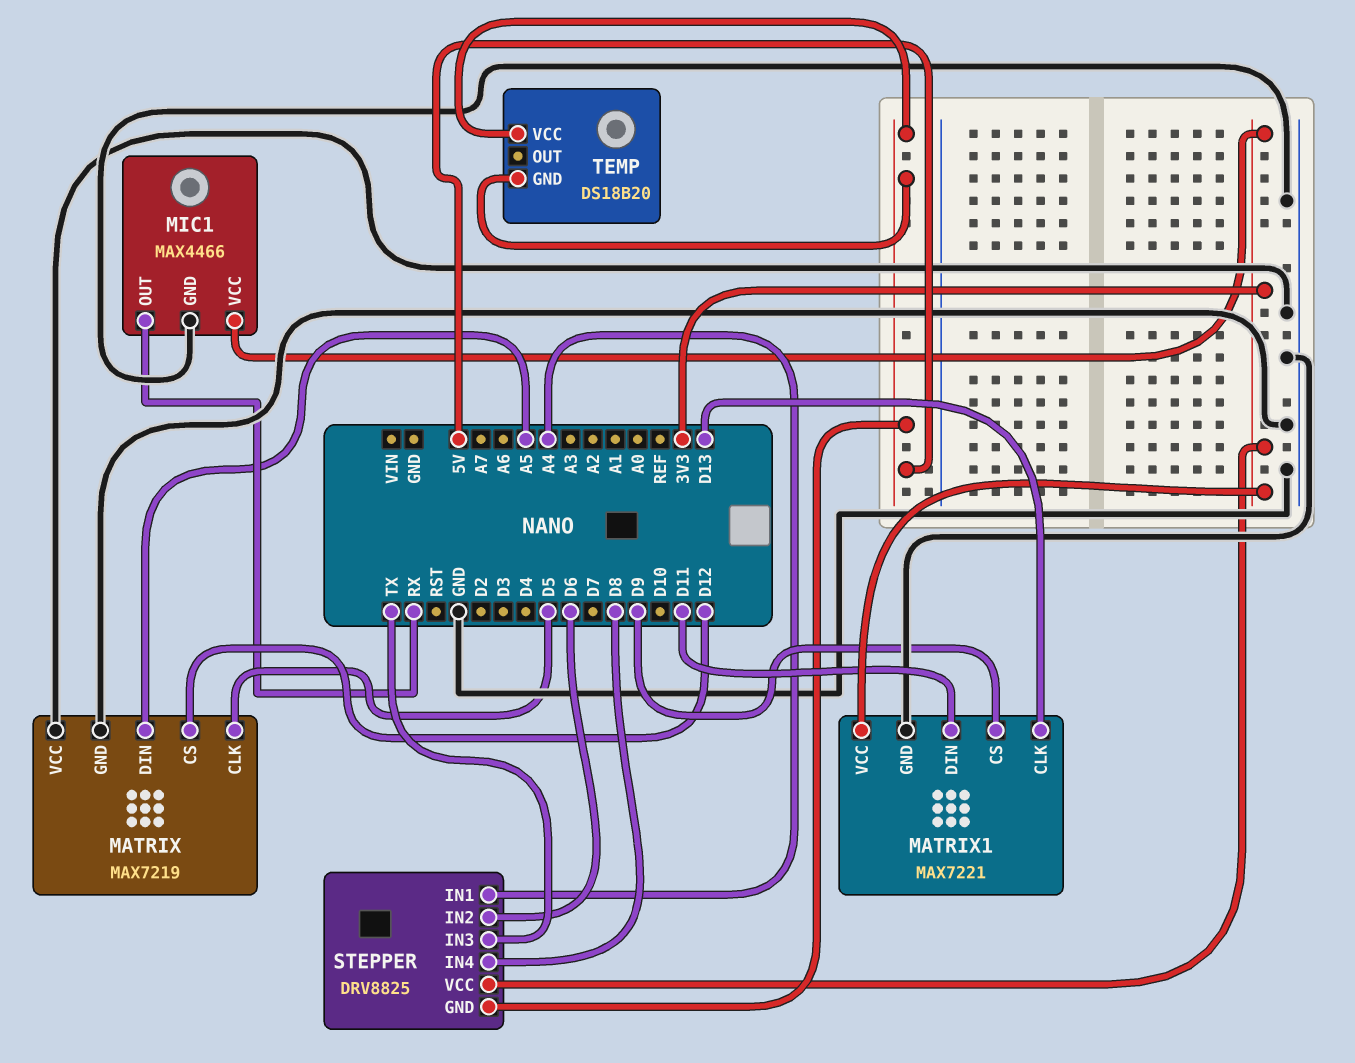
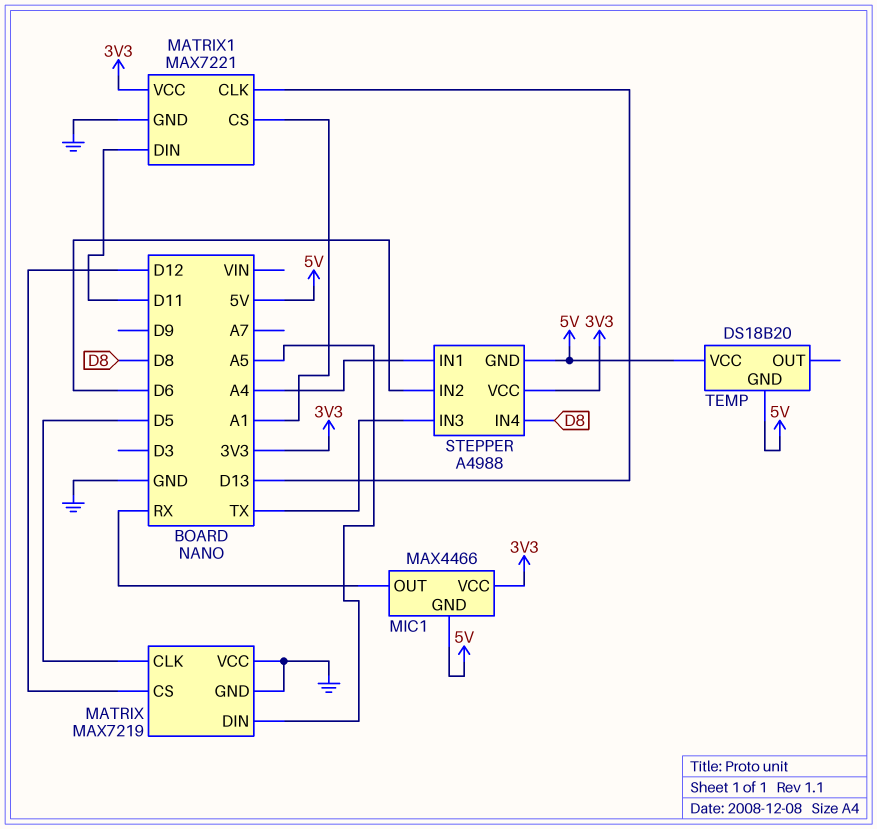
MATRIX1 pin CS: D9 -> A1
MIC1 pin GND: GND -> 5V
STEPPER: DRV8825 -> A4988

